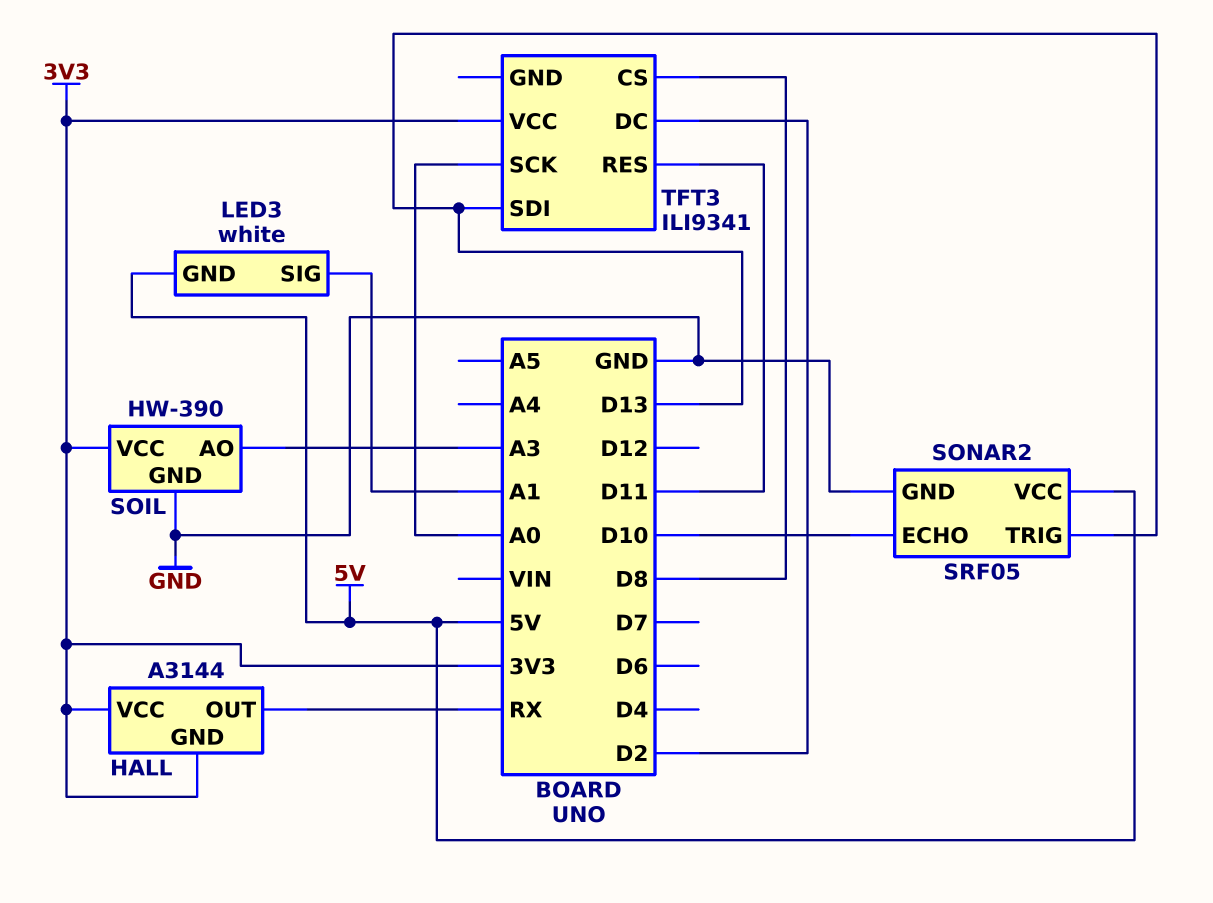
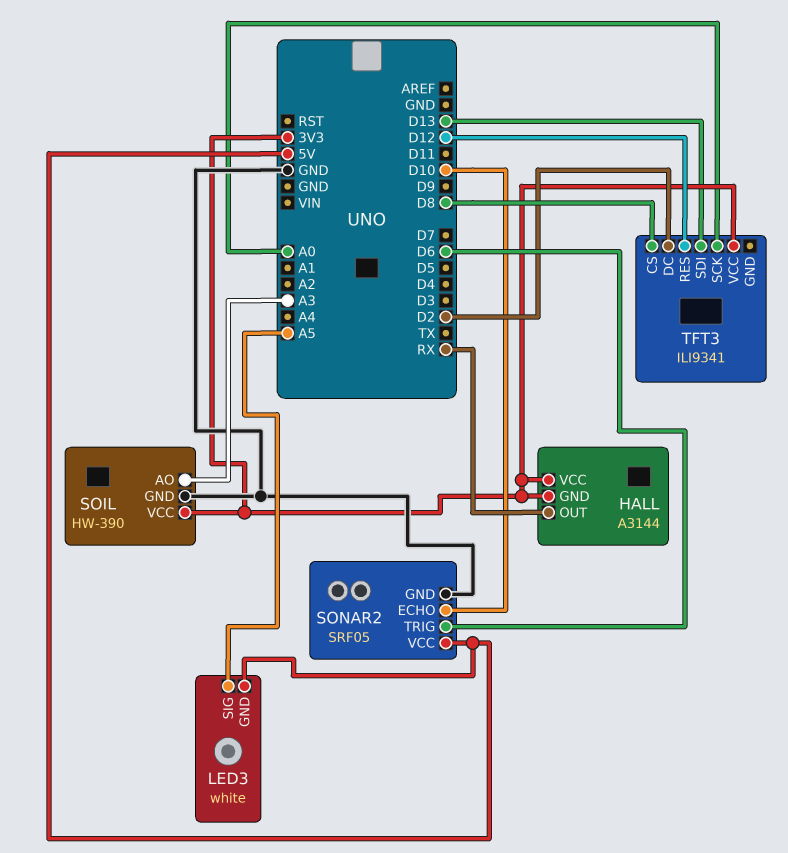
LED3 pin SIG: A1 -> A5
SONAR2 pin TRIG: D13 -> D6
TFT3 pin RES: D11 -> D12

